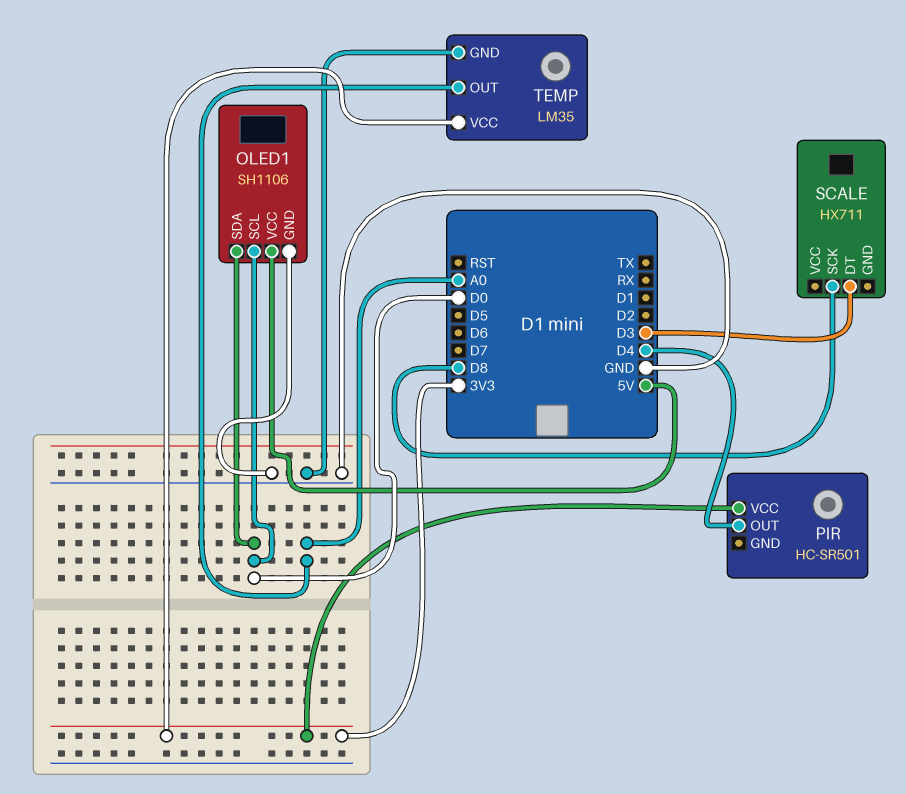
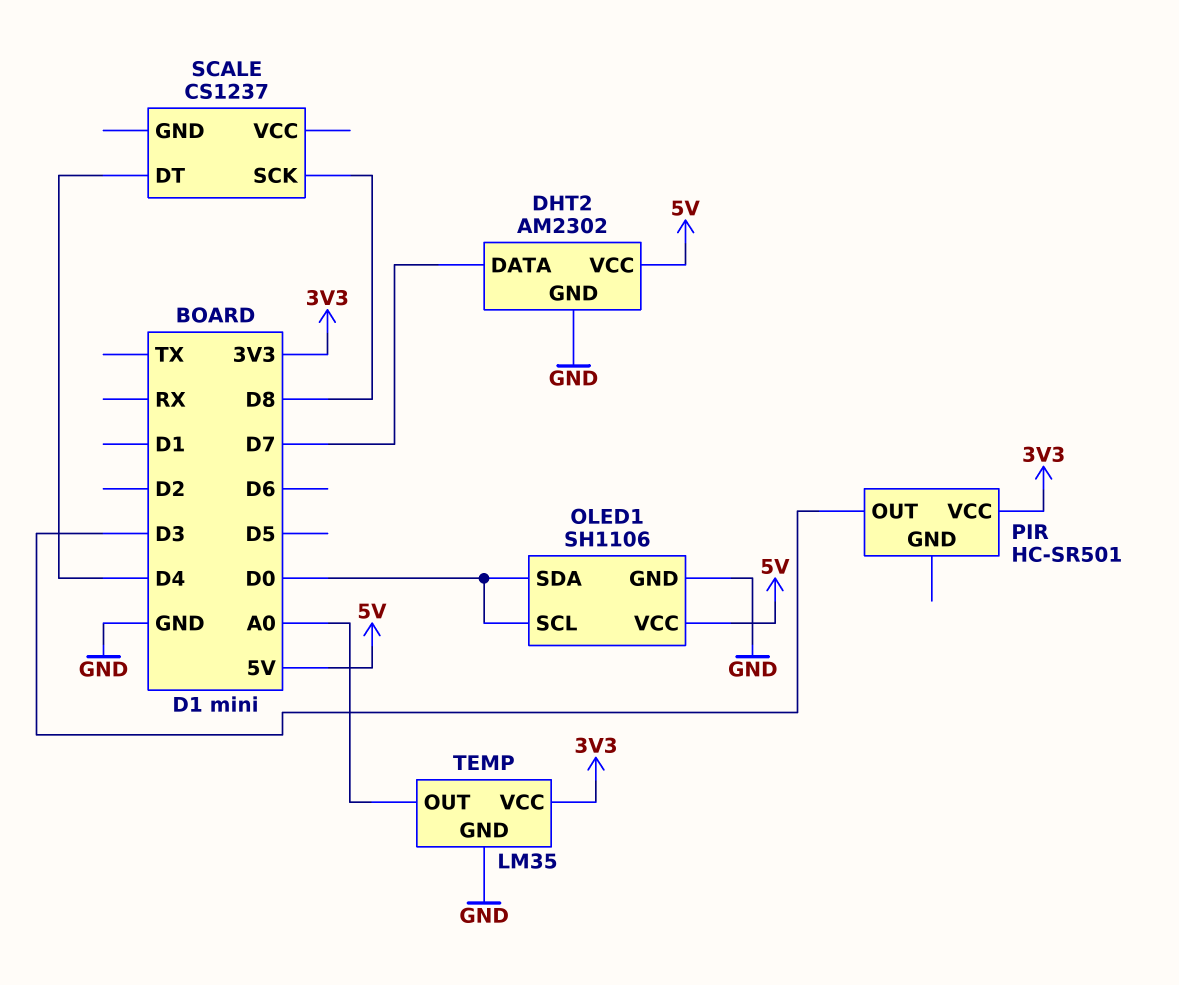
DHT2: none -> AM2302
DHT2 pin DATA: none -> D7
DHT2 pin GND: none -> GND
DHT2 pin VCC: none -> 5V
PIR pin OUT: D4 -> D3
SCALE: HX711 -> CS1237
SCALE pin DT: D3 -> D4

